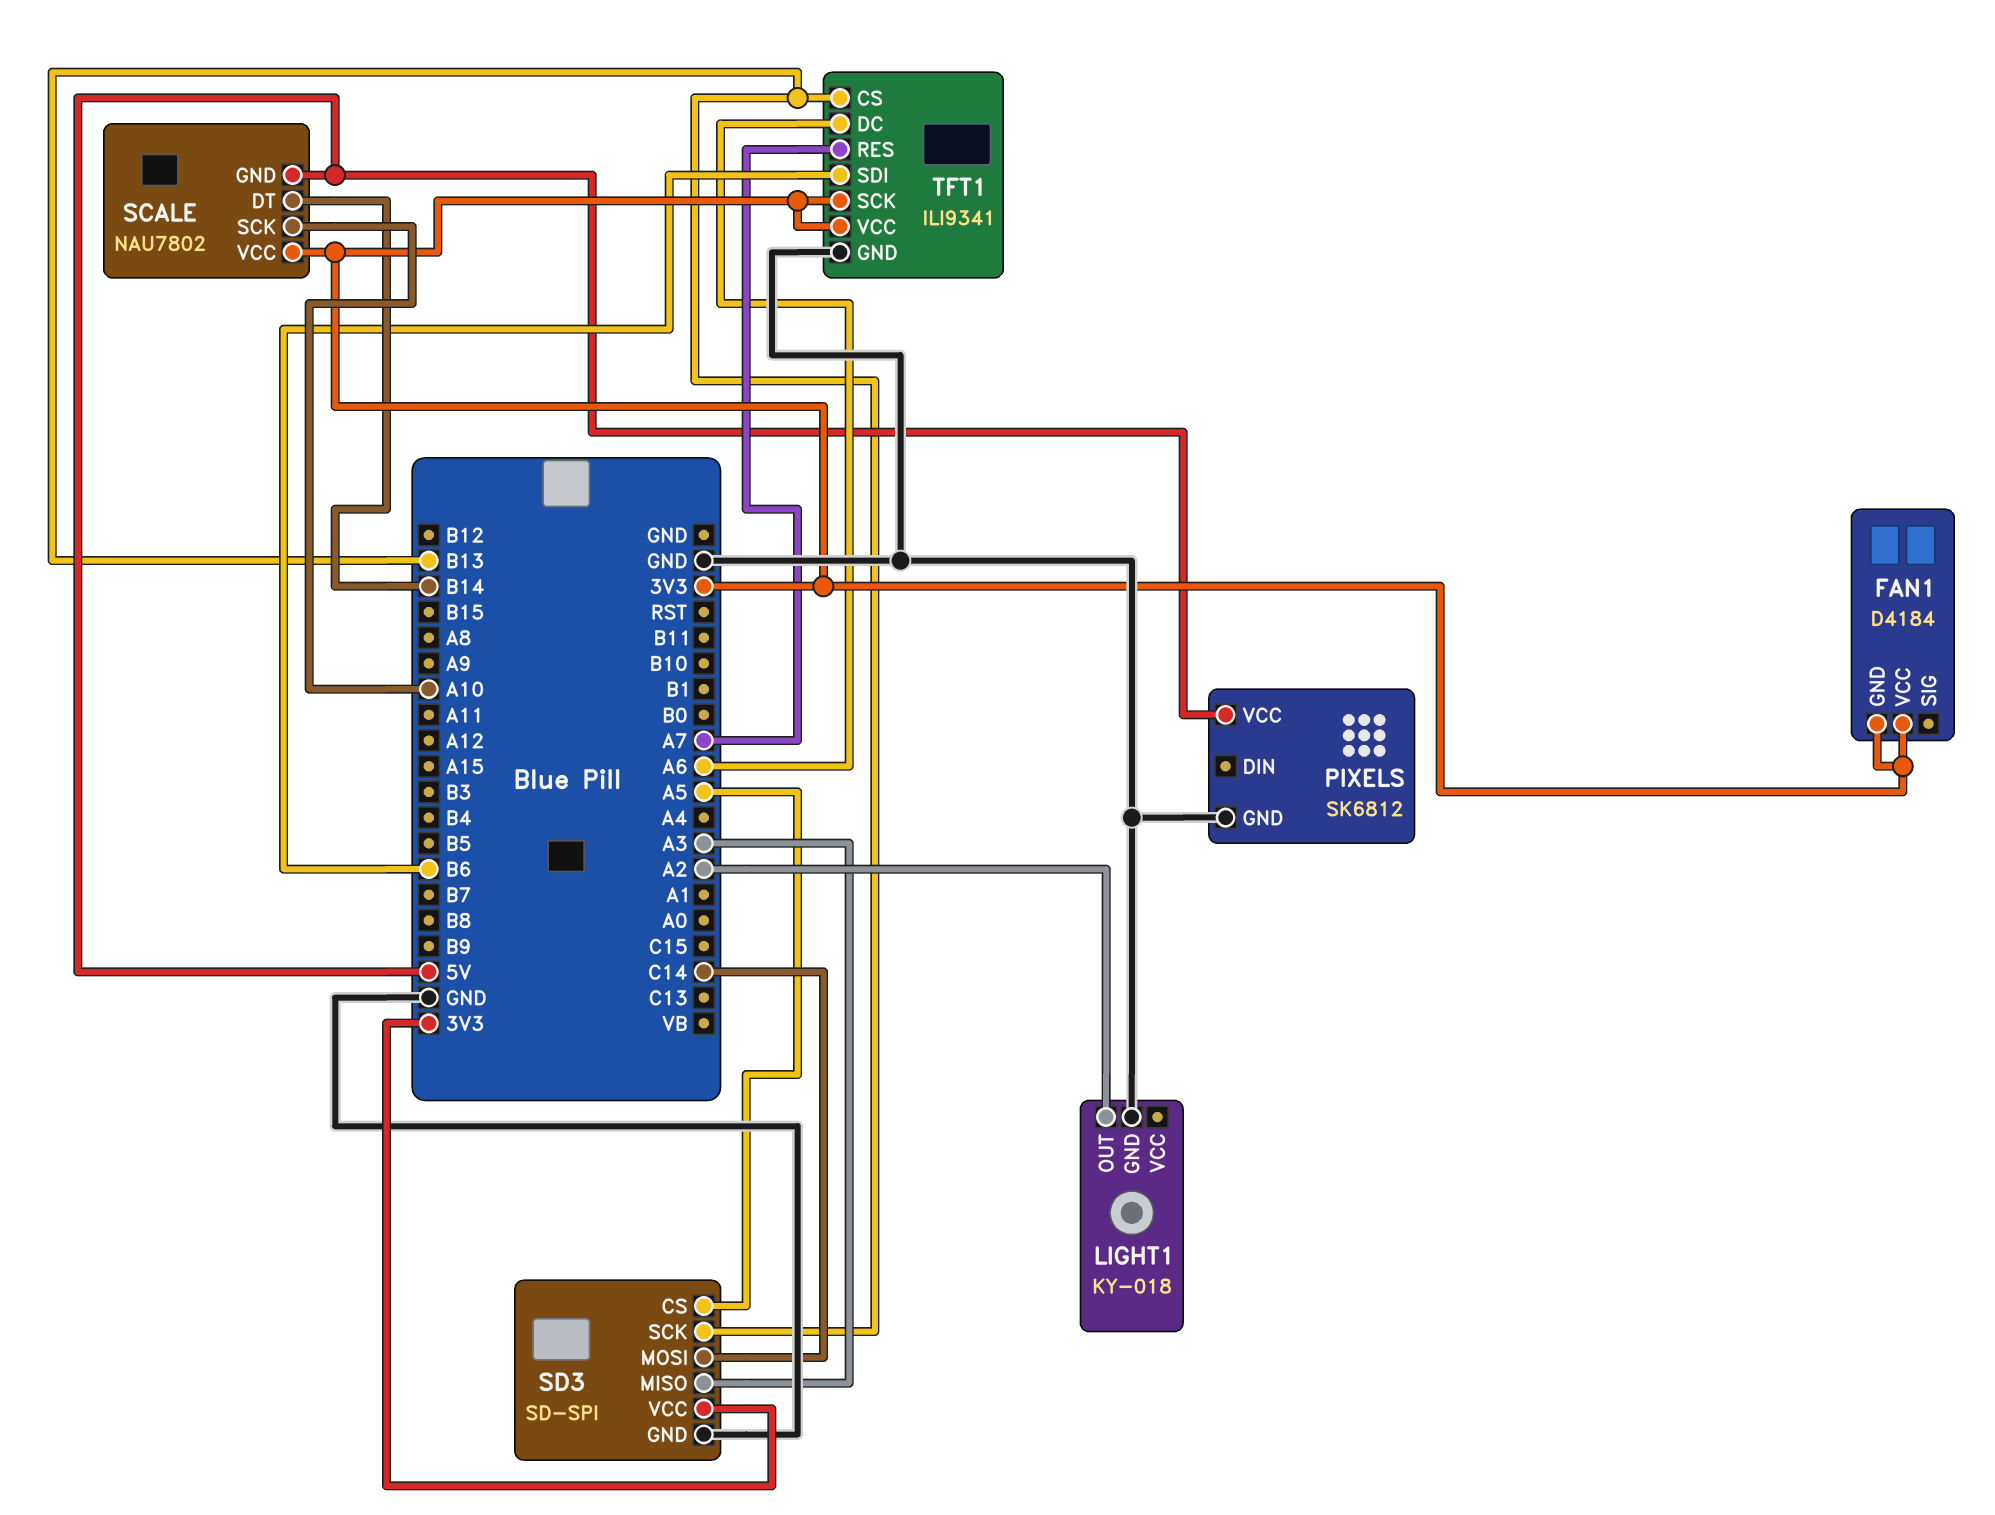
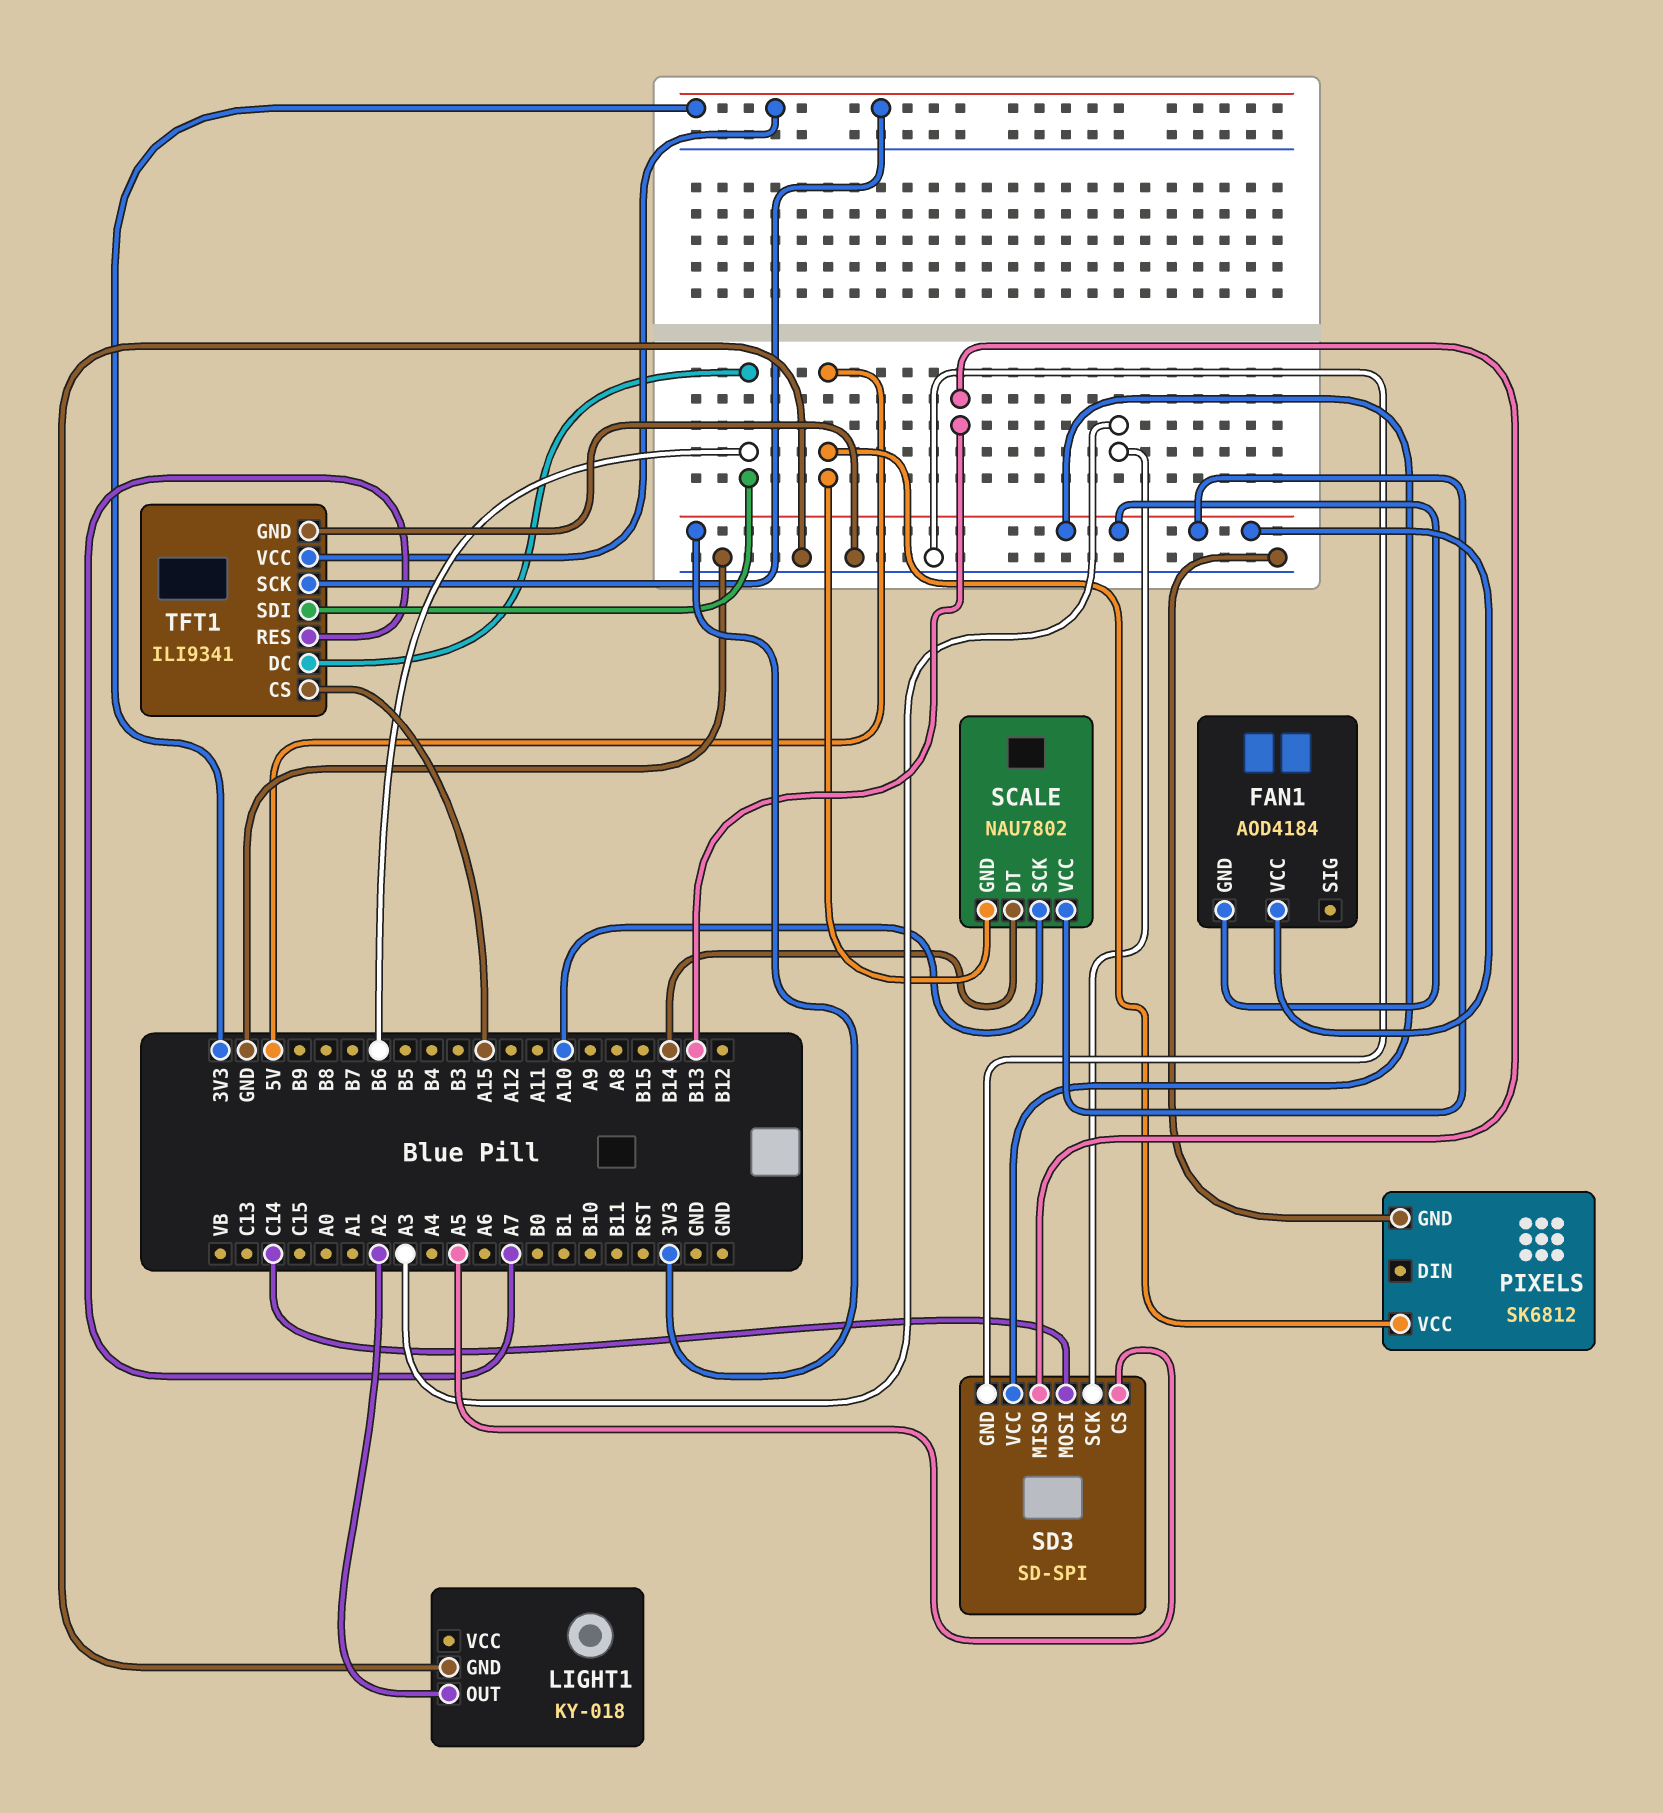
FAN1: D4184 -> AOD4184
SD3 pin MISO: A3 -> B13
SD3 pin SCK: B13 -> A3
TFT1 pin CS: B13 -> A15
TFT1 pin DC: A6 -> B6

